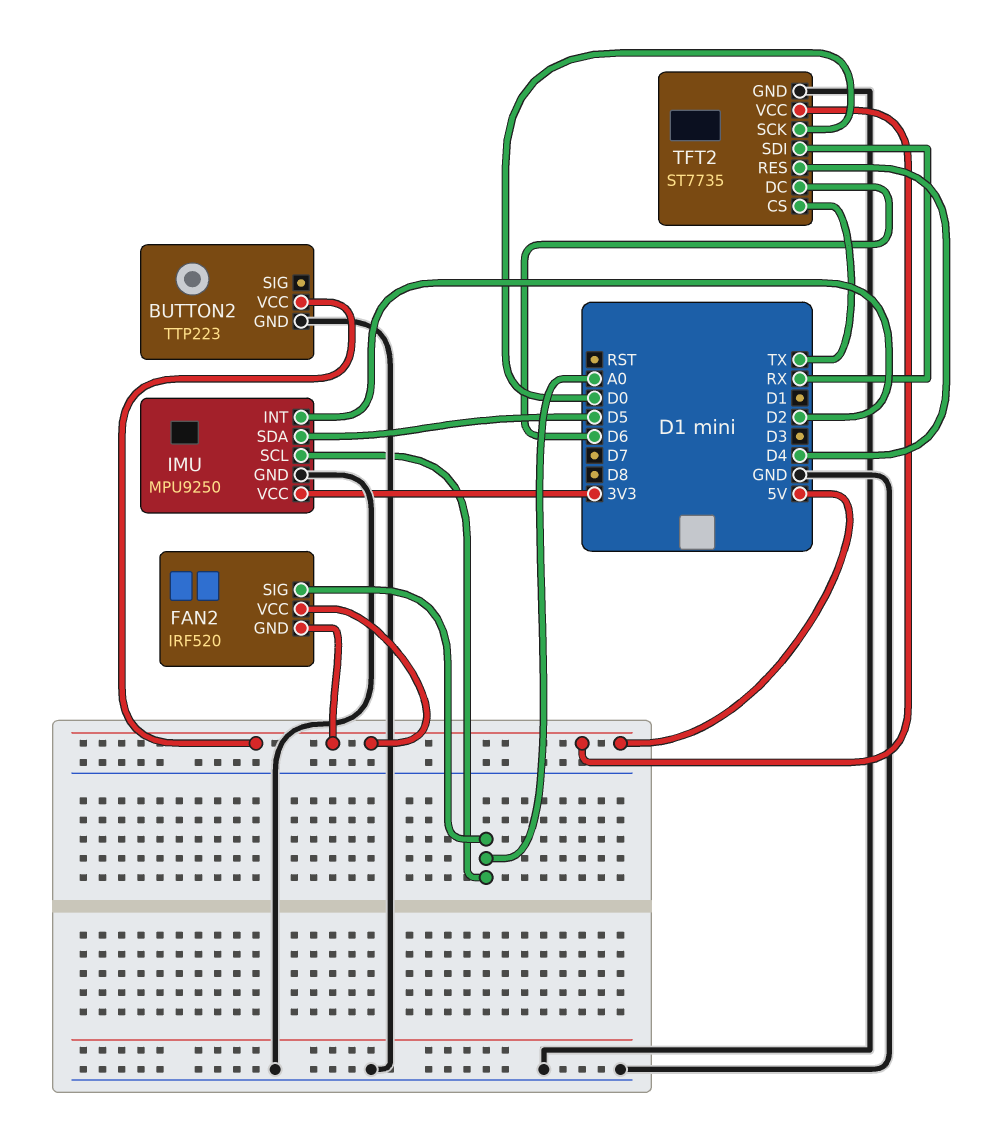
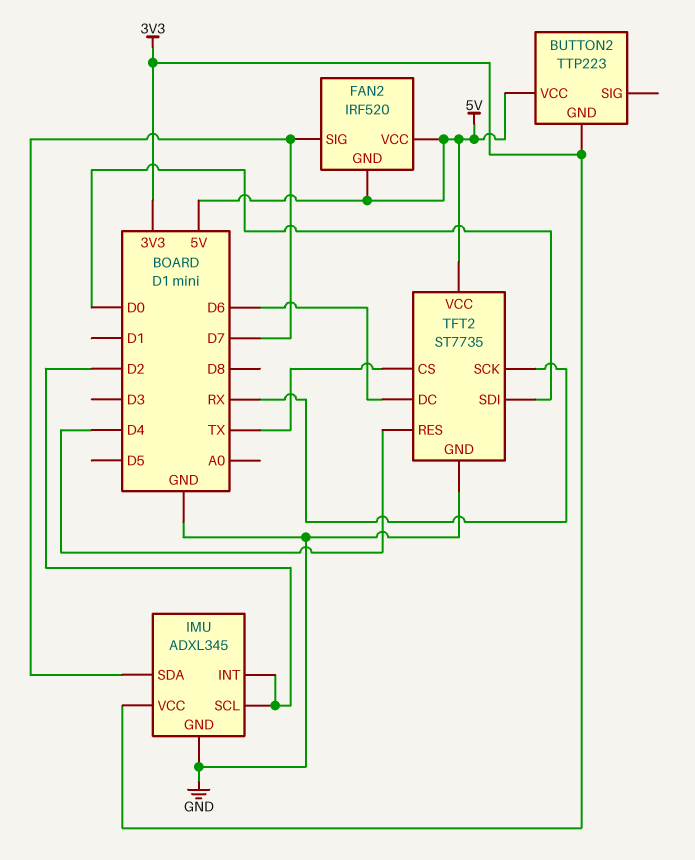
BUTTON2 pin GND: GND -> 3V3
FAN2 pin SIG: A0 -> D7
IMU: MPU9250 -> ADXL345
IMU pin SCL: A0 -> D2
IMU pin SDA: D5 -> D7
TFT2 pin SCK: D0 -> RX
TFT2 pin SDI: RX -> D0

